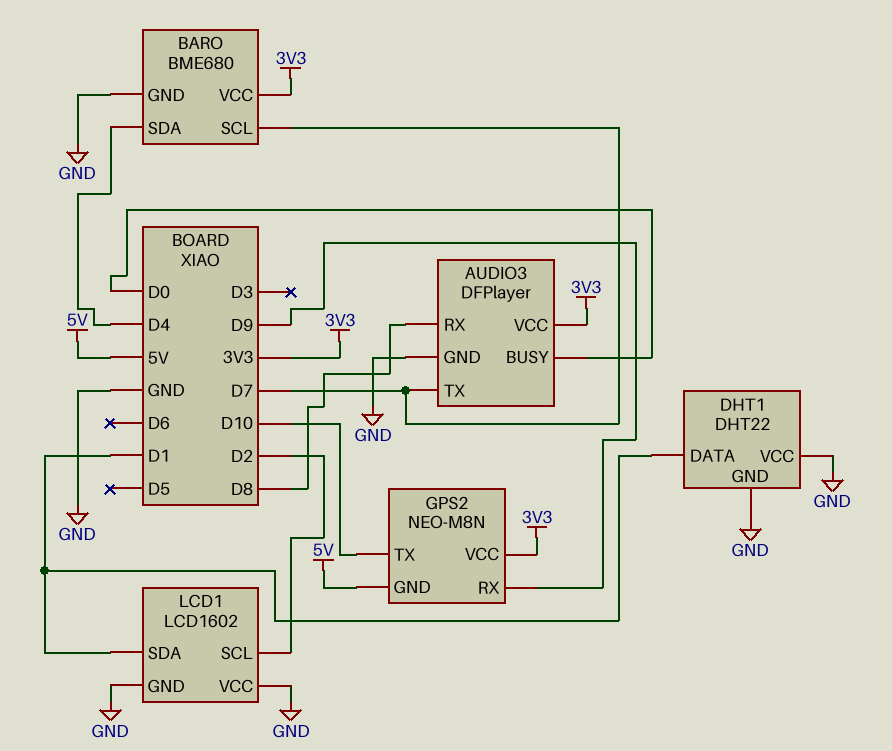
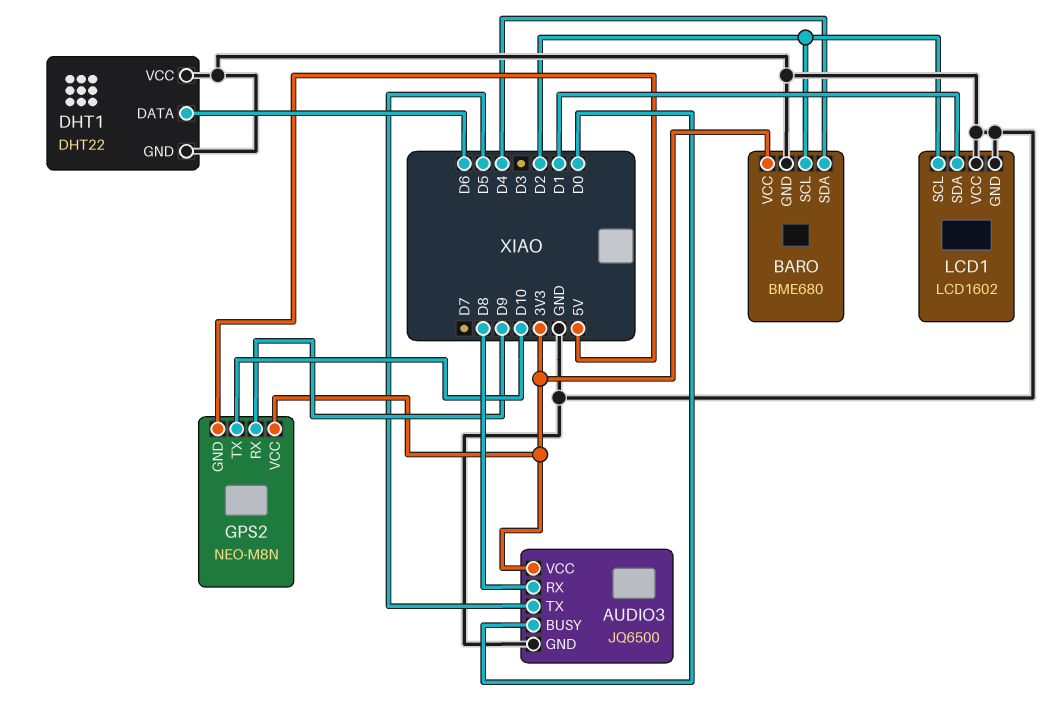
AUDIO3: DFPlayer -> JQ6500
AUDIO3 pin TX: D7 -> D5
BARO pin SCL: D7 -> D2
DHT1 pin DATA: D1 -> D6

